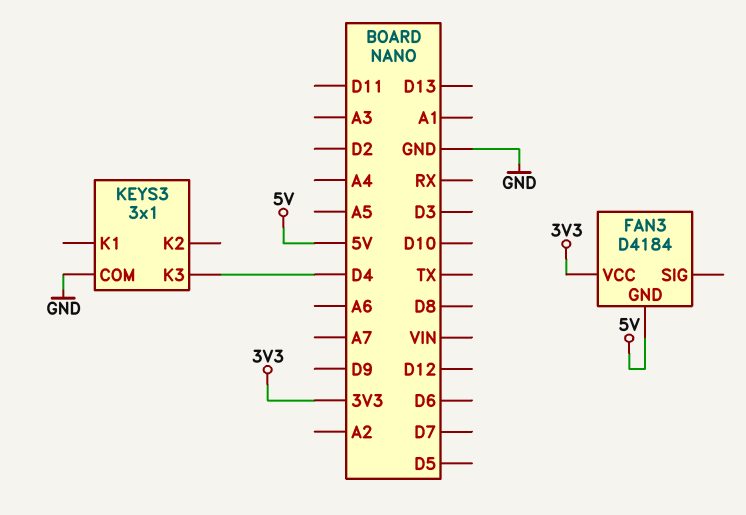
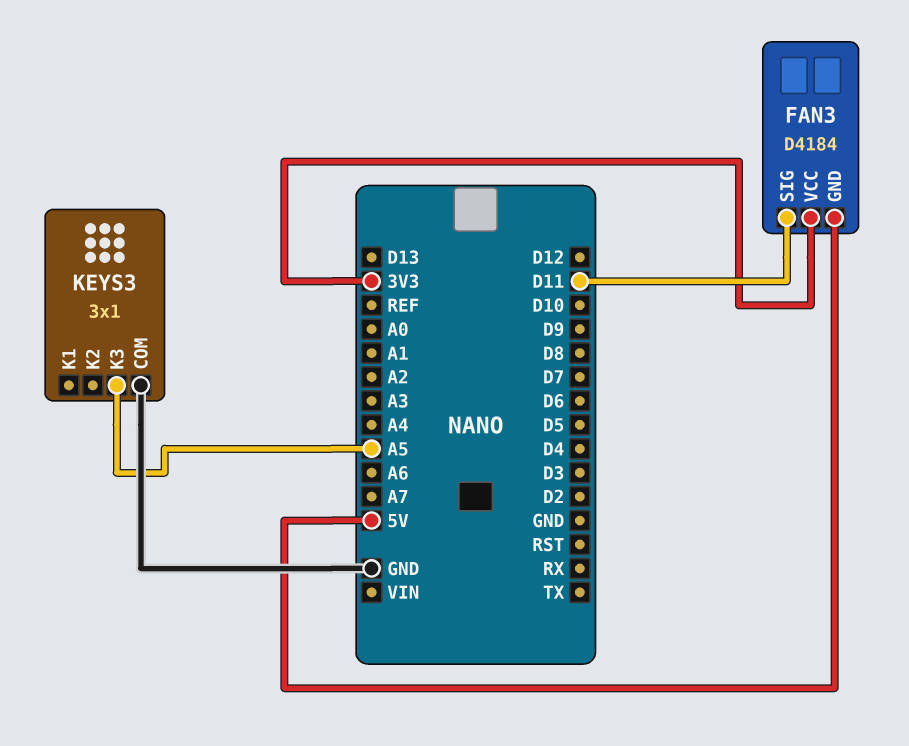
FAN3 pin SIG: none -> D11
KEYS3 pin K3: D4 -> A5

